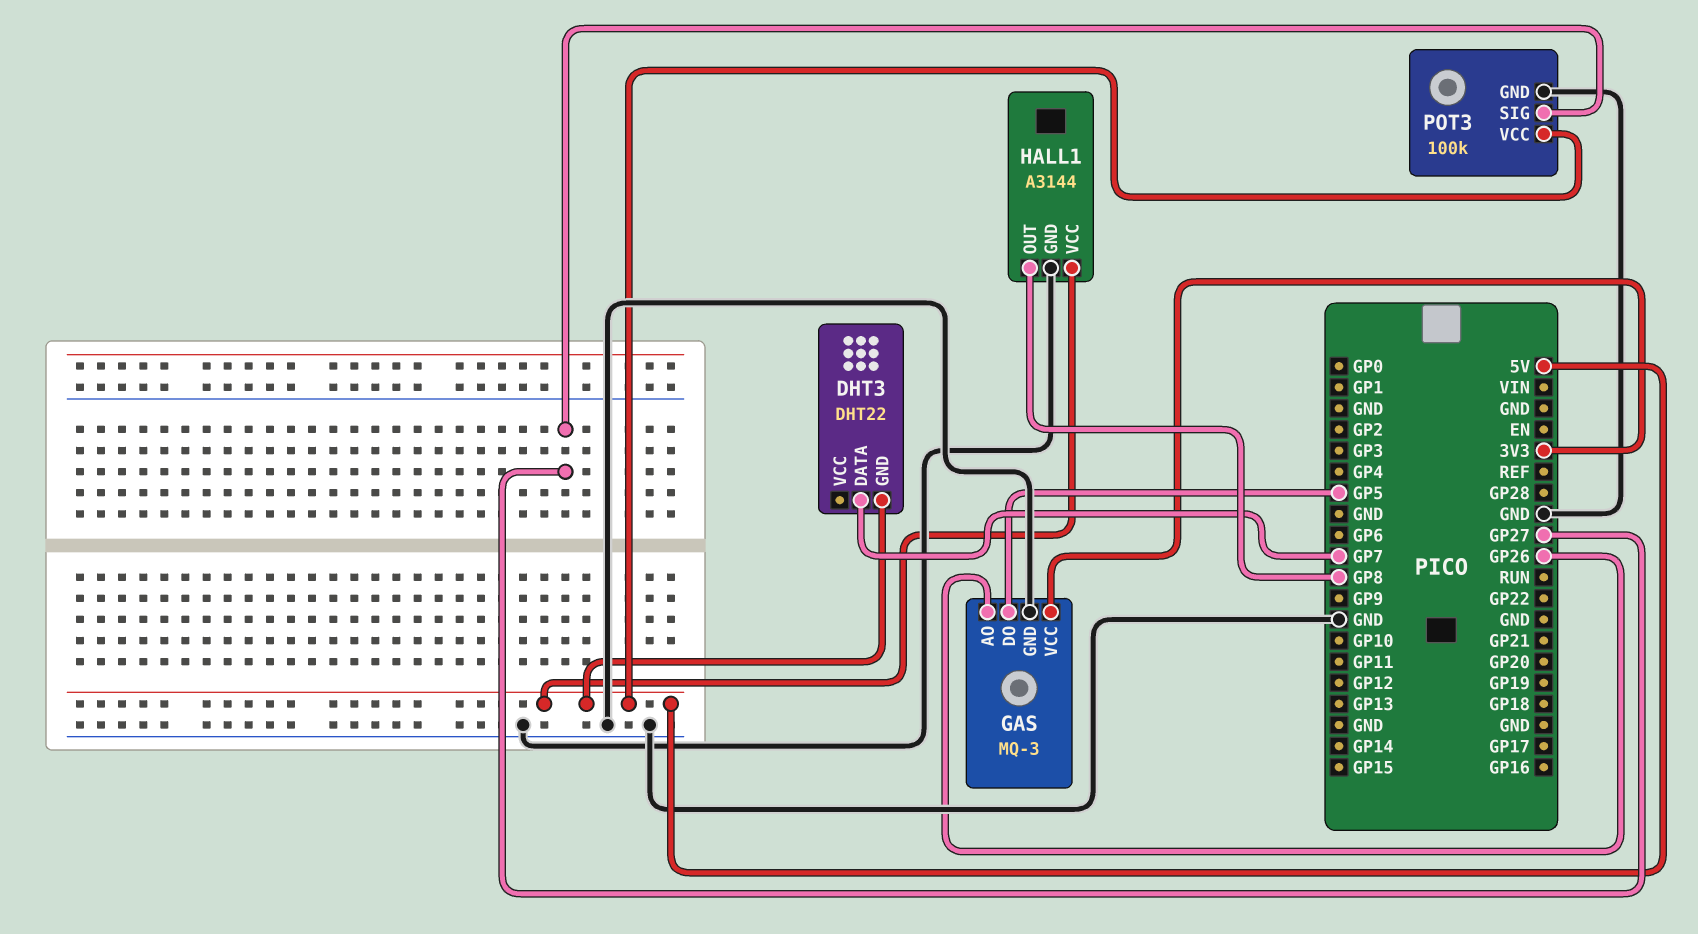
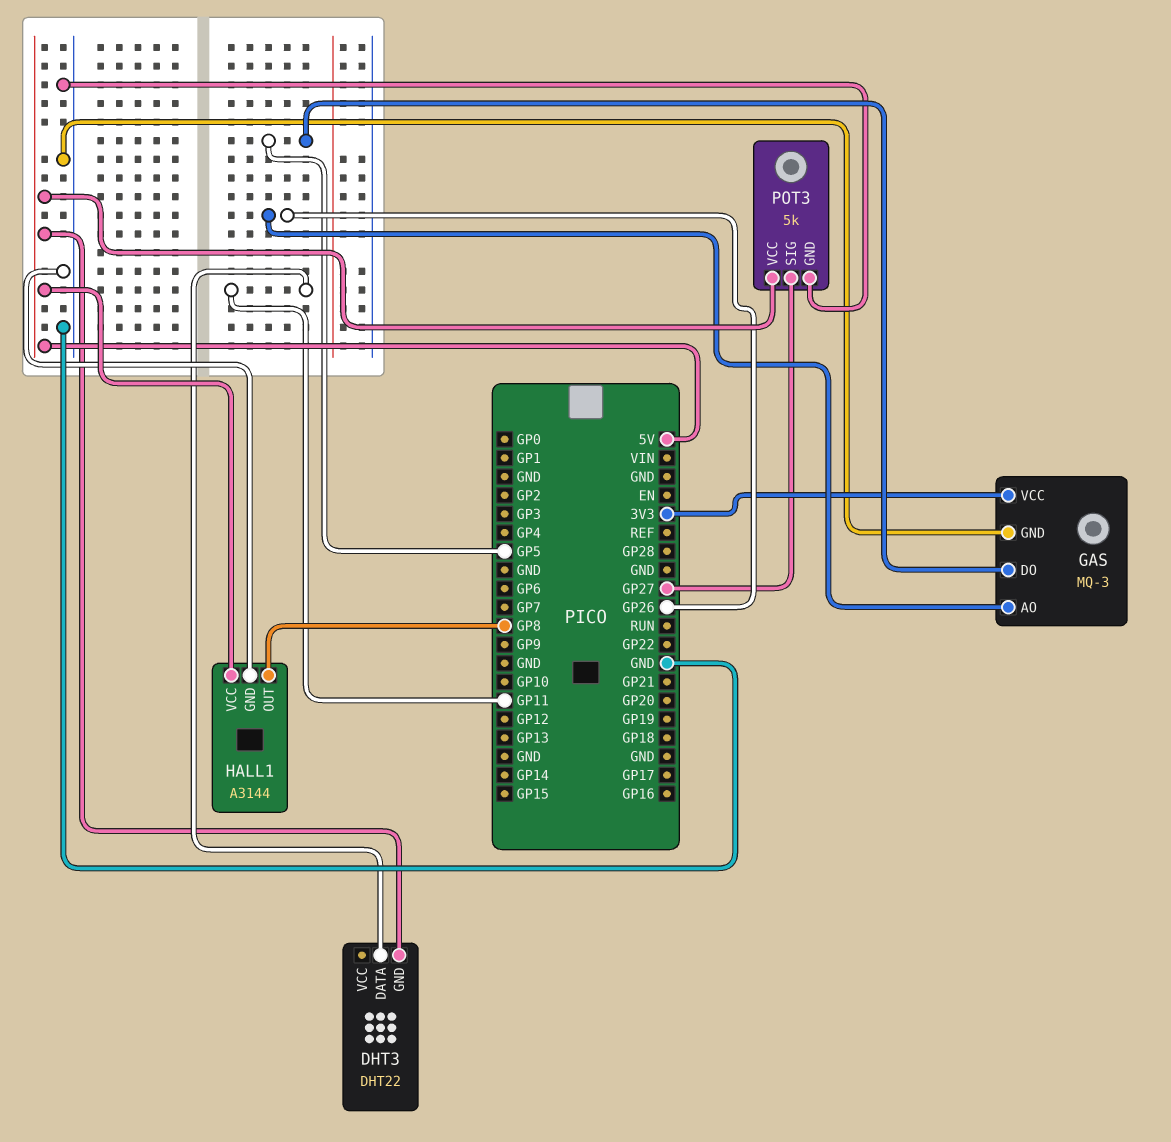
DHT3 pin DATA: GP7 -> GP11
POT3: 100k -> 5k

